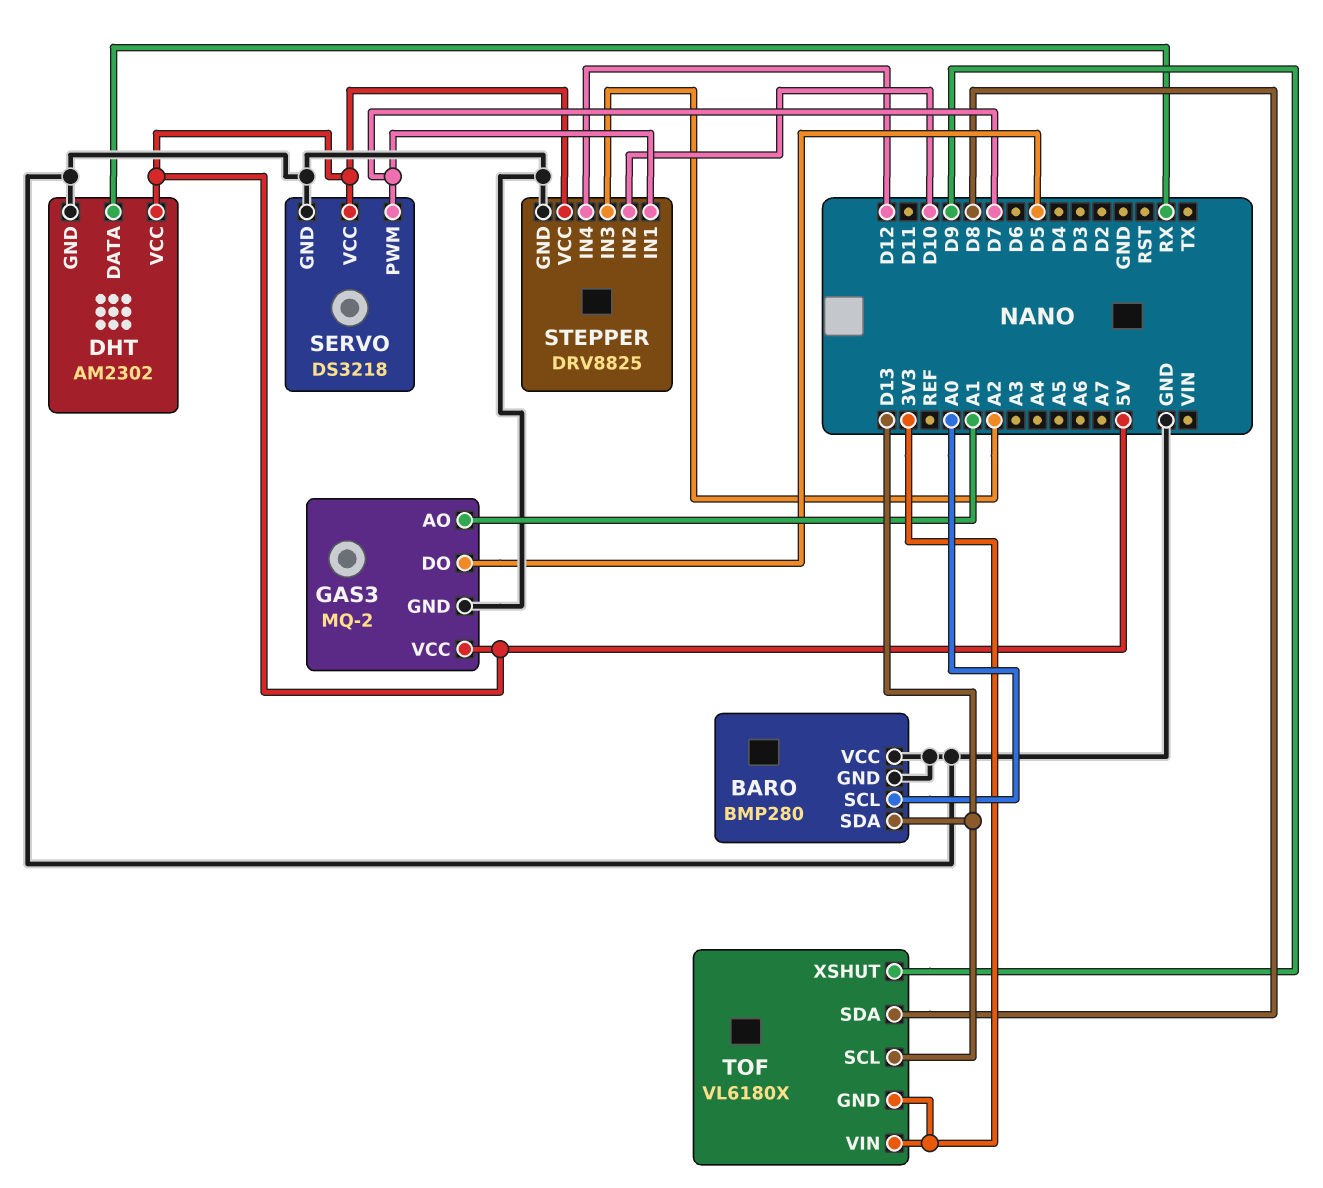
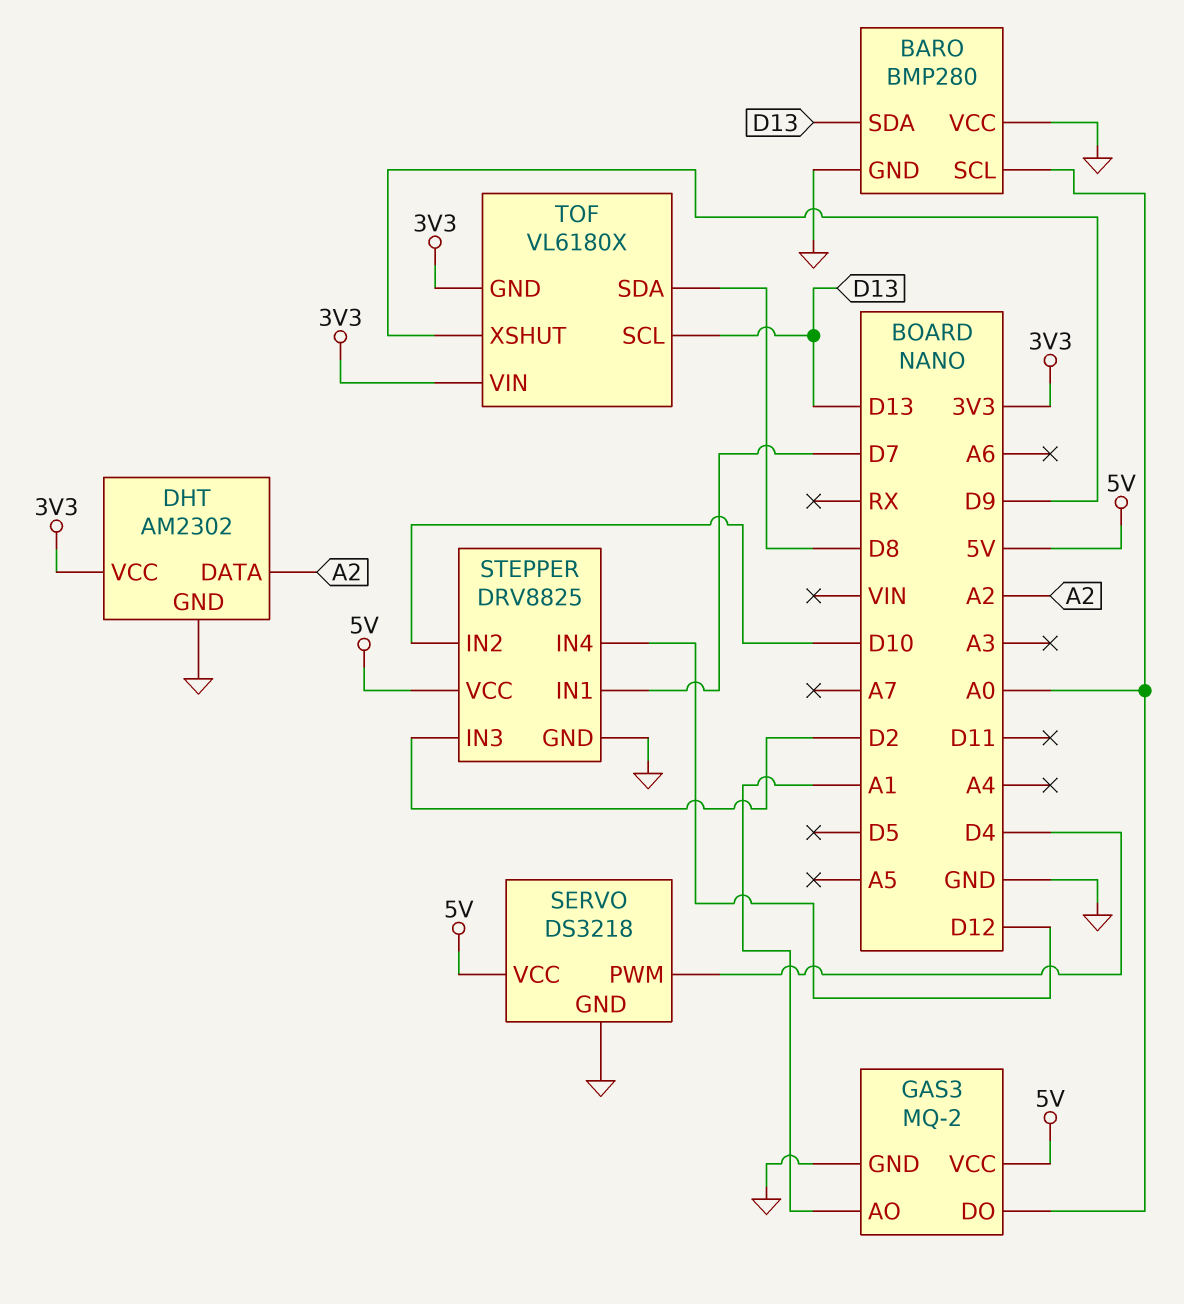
DHT pin DATA: RX -> A2
DHT pin VCC: 5V -> 3V3
GAS3 pin DO: D5 -> A0
SERVO pin PWM: D7 -> D4
STEPPER pin IN3: A2 -> D2

